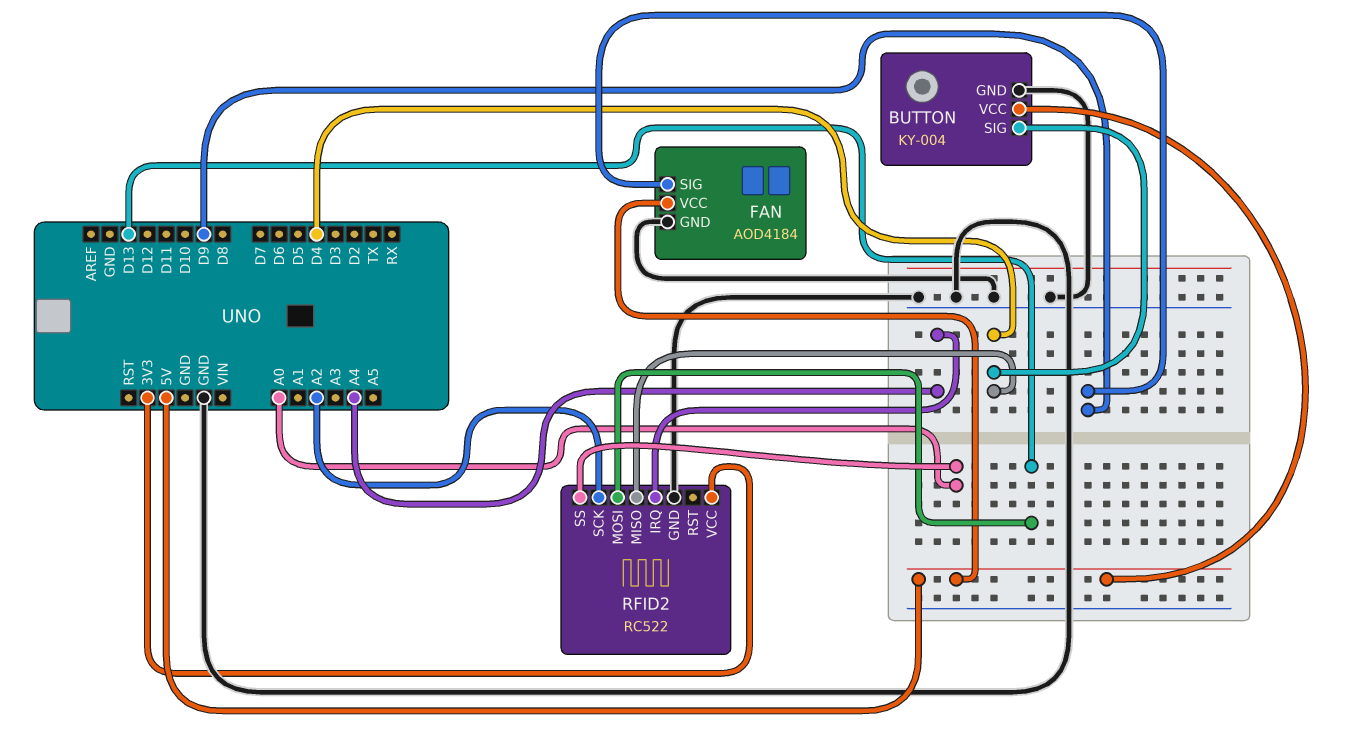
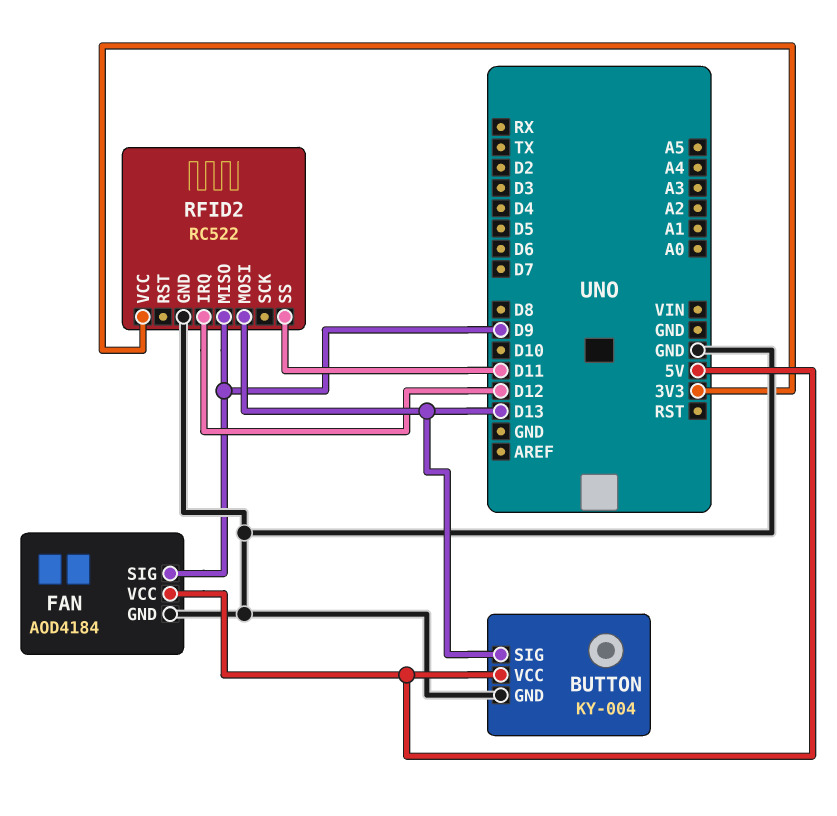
BUTTON pin SIG: D4 -> D13
RFID2 pin IRQ: A4 -> D12
RFID2 pin MISO: D4 -> D9
RFID2 pin SCK: A2 -> none
RFID2 pin SS: A0 -> D11

